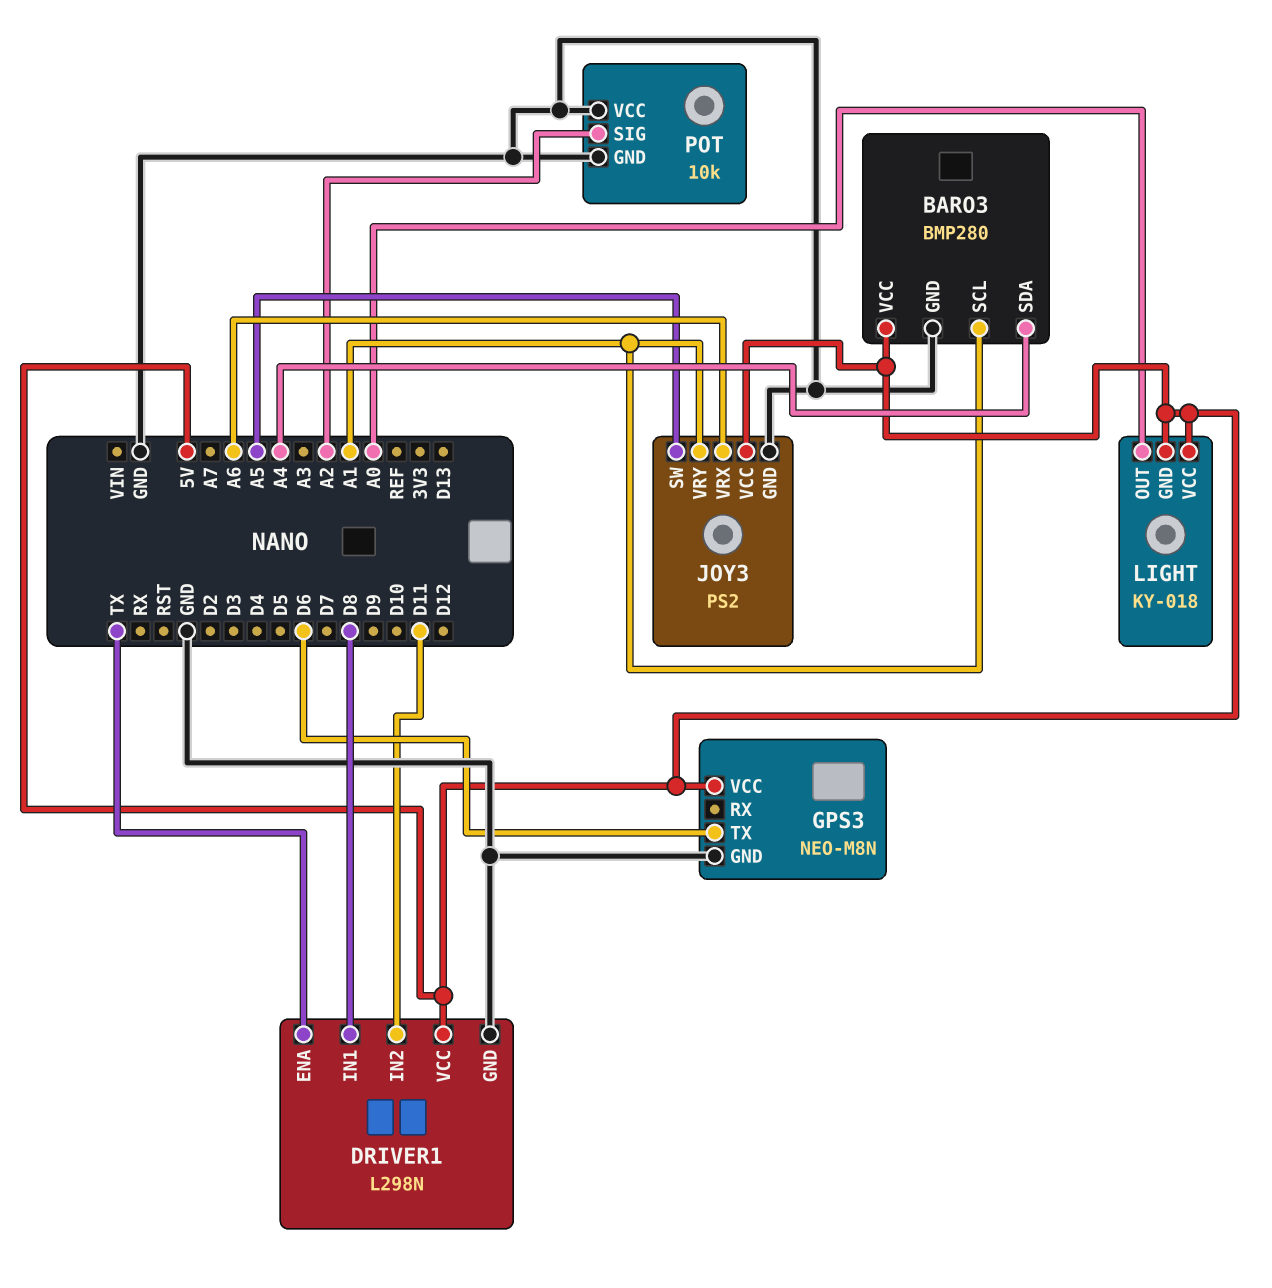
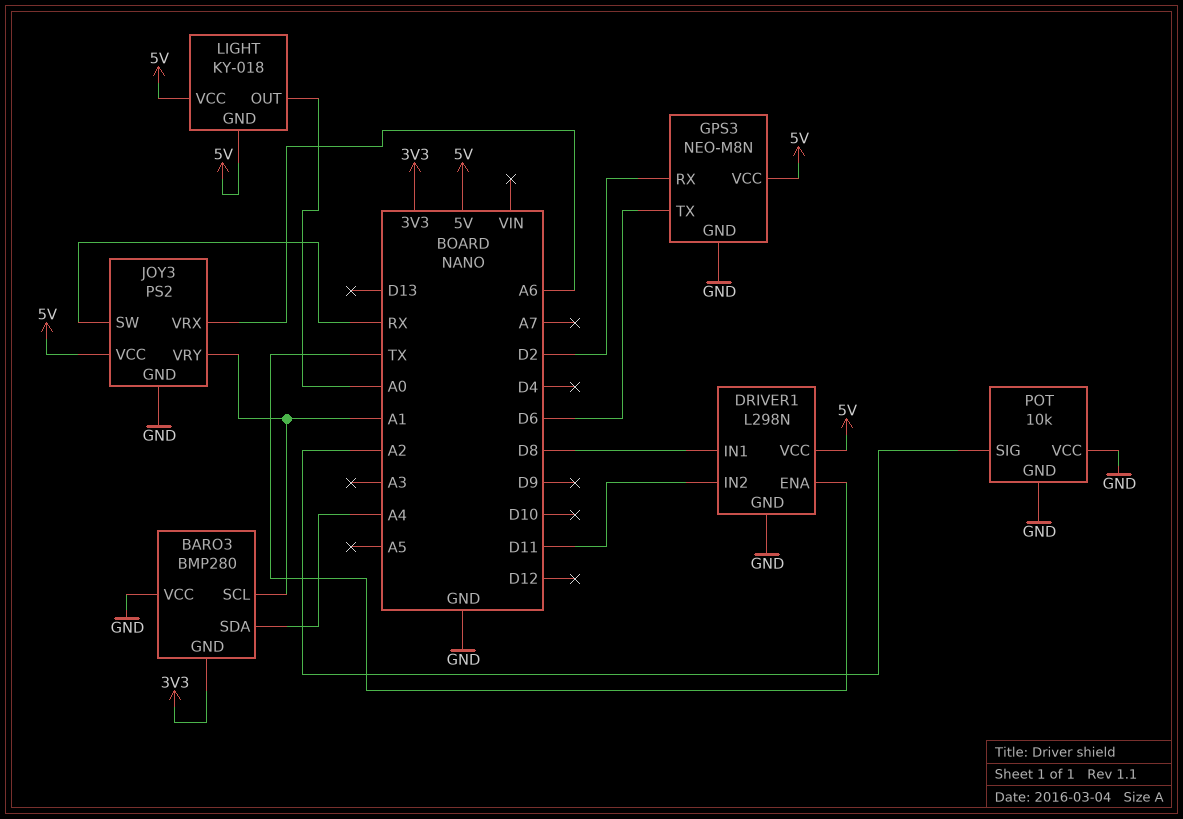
BARO3 pin GND: GND -> 3V3
BARO3 pin VCC: 5V -> GND
GPS3 pin RX: none -> D2
JOY3 pin SW: A5 -> RX

